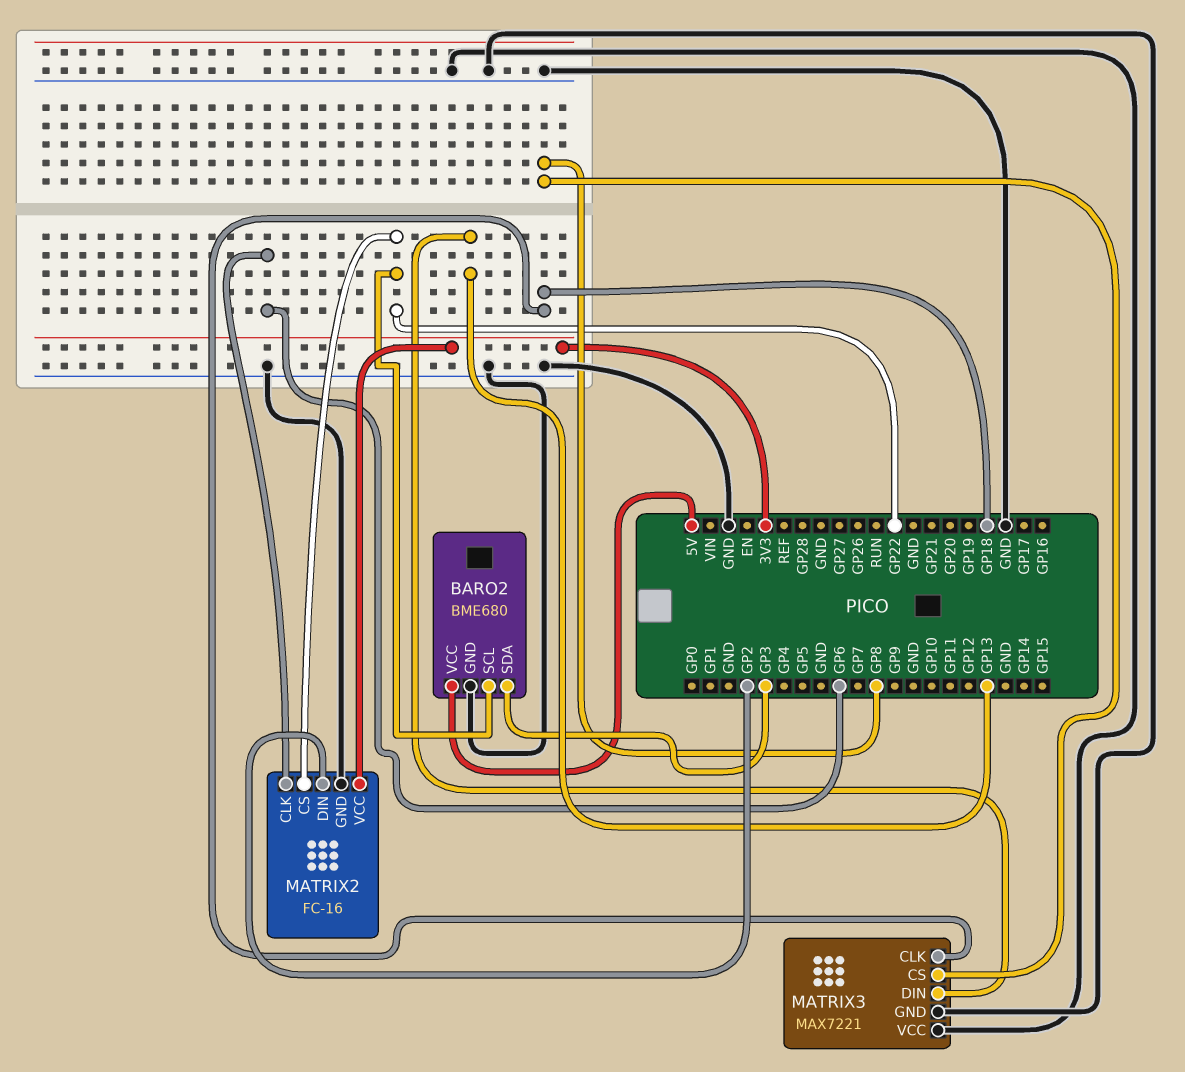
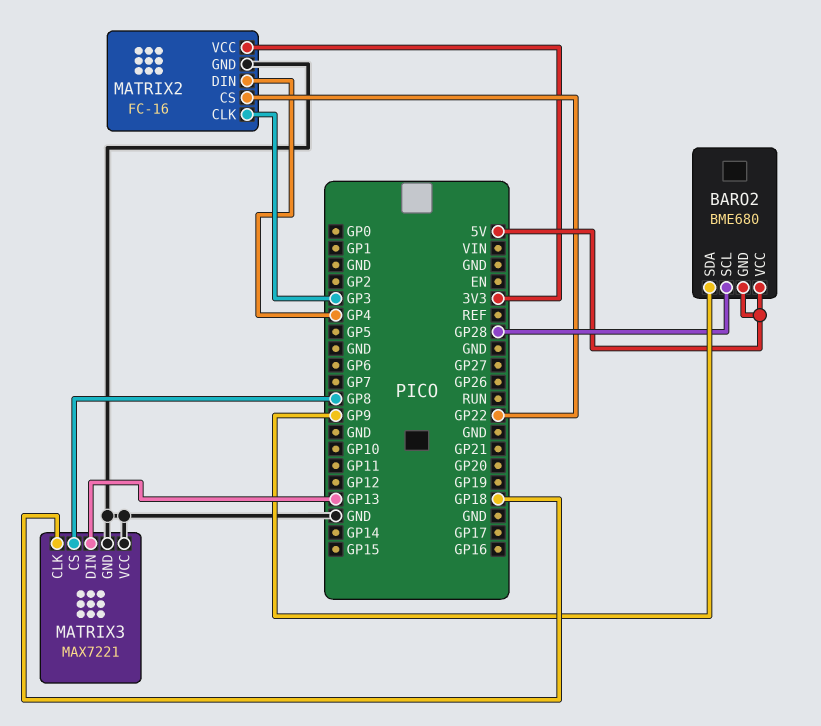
BARO2 pin GND: GND -> 5V
BARO2 pin SCL: GP22 -> GP28
BARO2 pin SDA: GP3 -> GP9
MATRIX2 pin CLK: GP6 -> GP3
MATRIX2 pin DIN: GP2 -> GP4

